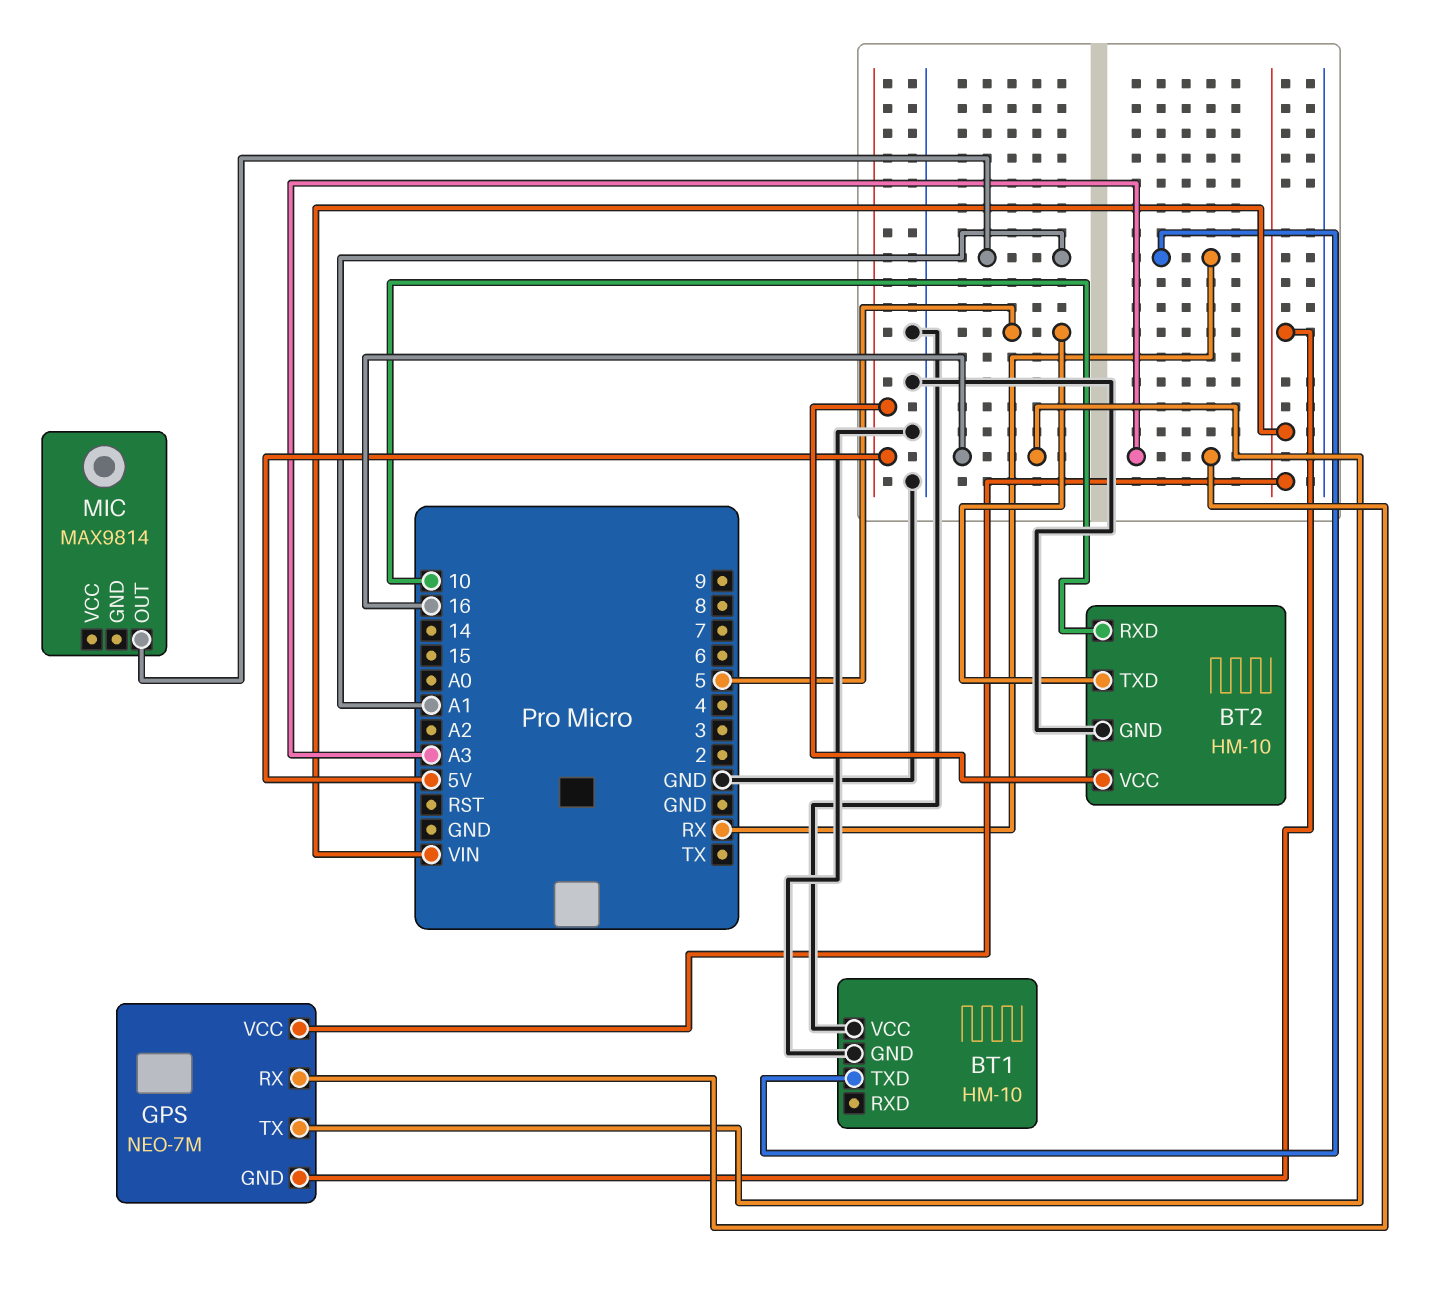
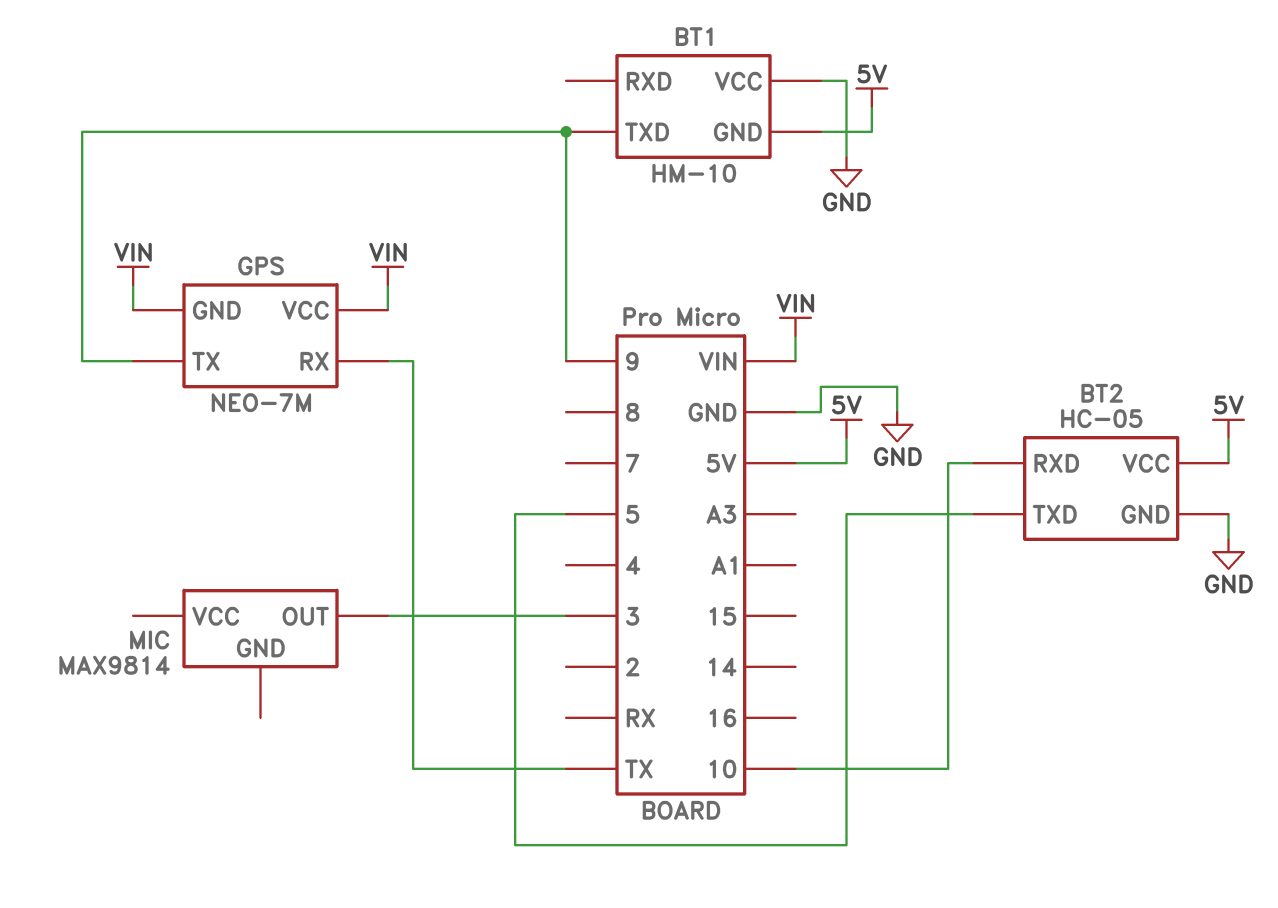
BT1 pin GND: GND -> 5V
BT1 pin TXD: RX -> 9
BT2: HM-10 -> HC-05
GPS pin RX: A3 -> TX
GPS pin TX: 16 -> 9
MIC pin OUT: A1 -> 3

